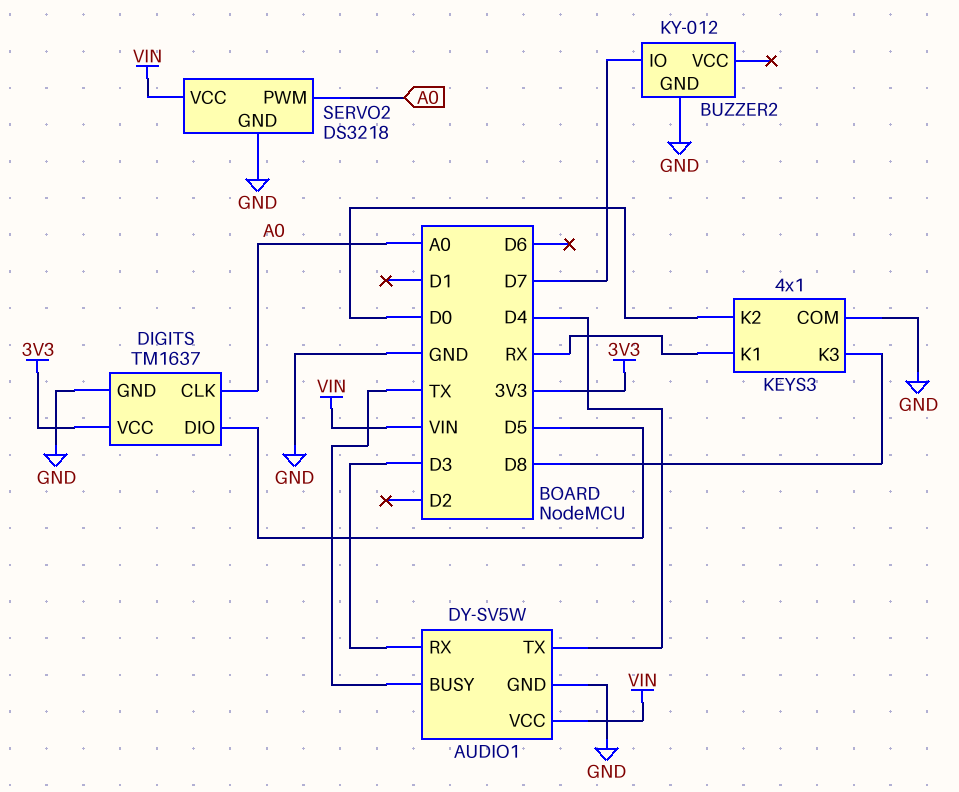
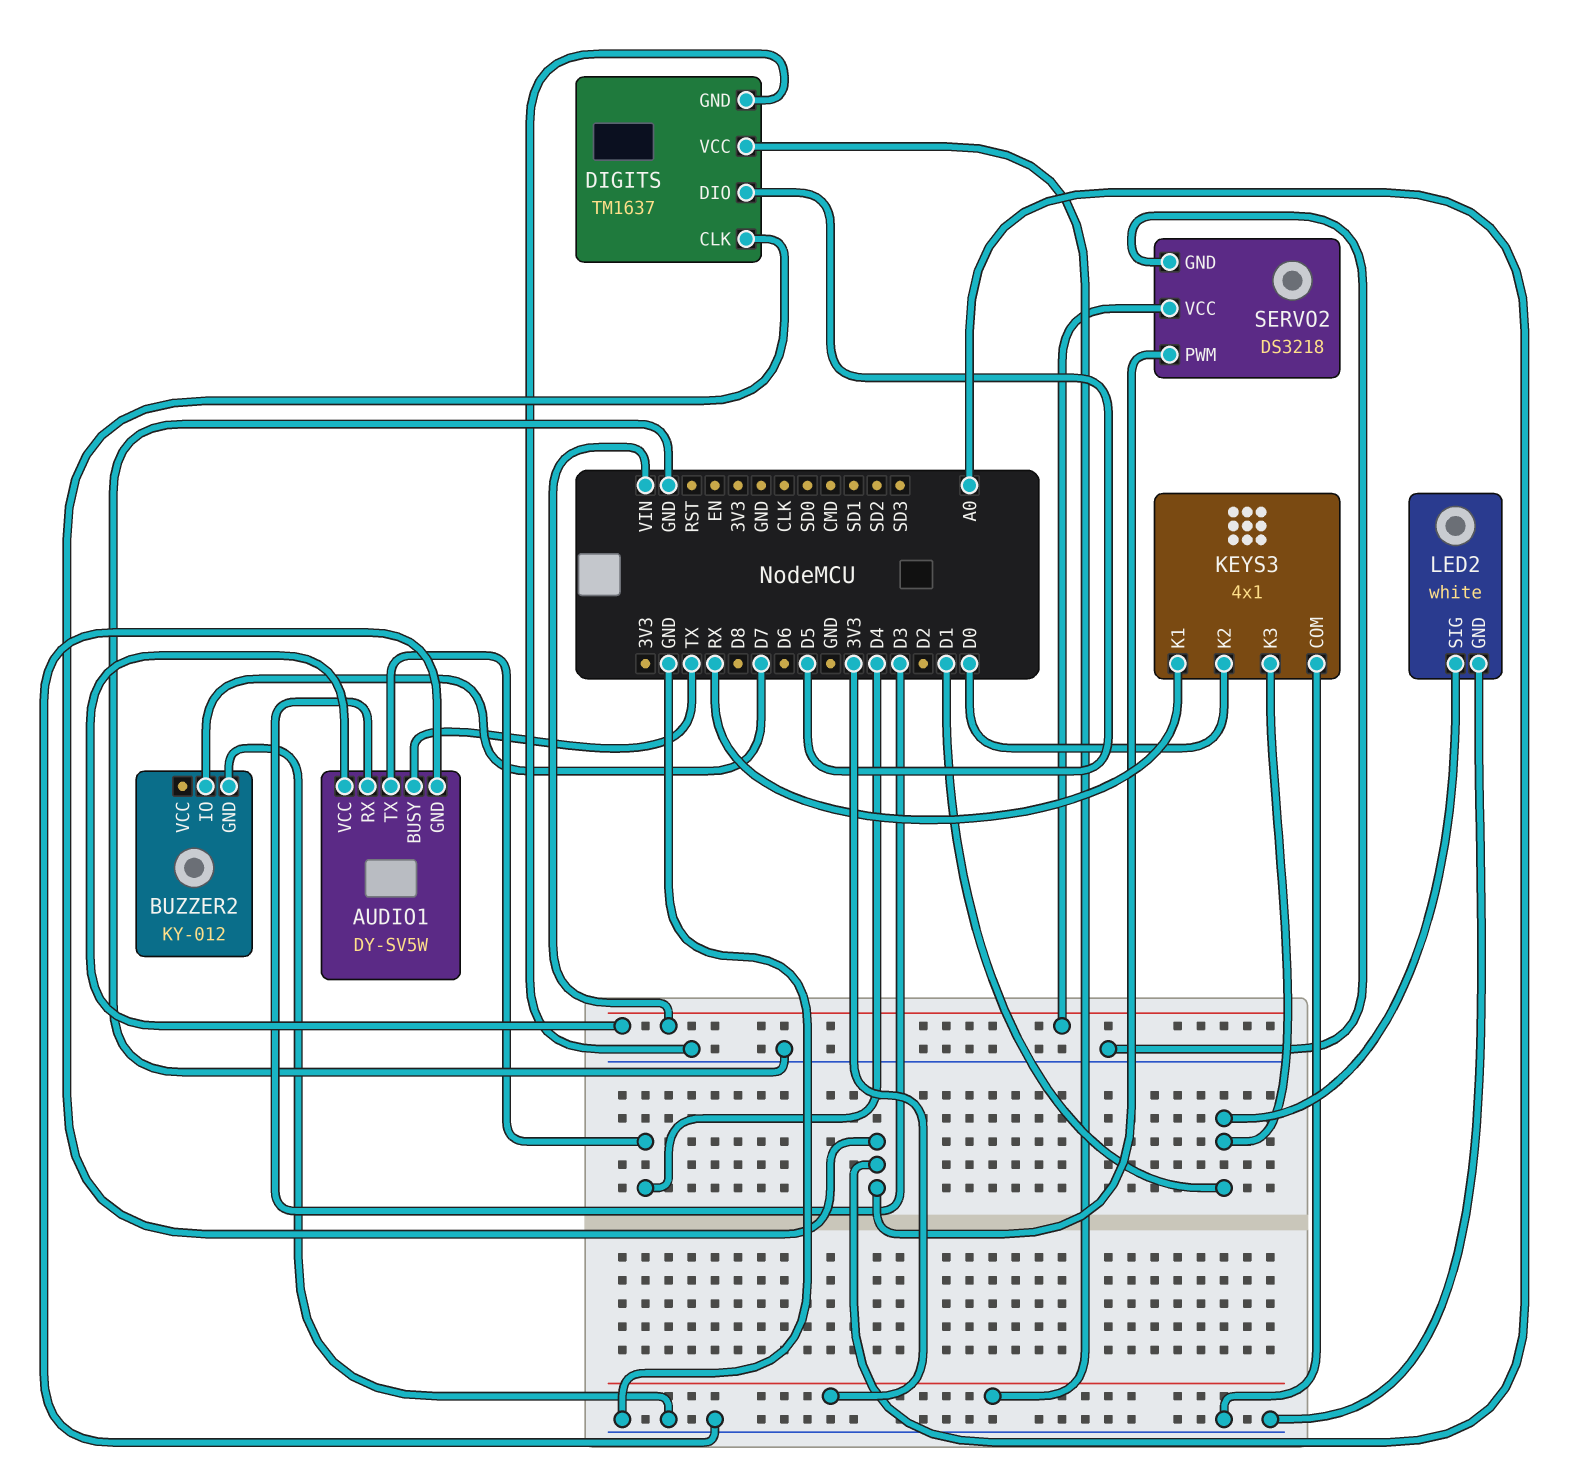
KEYS3 pin K3: D8 -> D1
LED2: none -> white
LED2 pin GND: none -> GND
LED2 pin SIG: none -> D1

